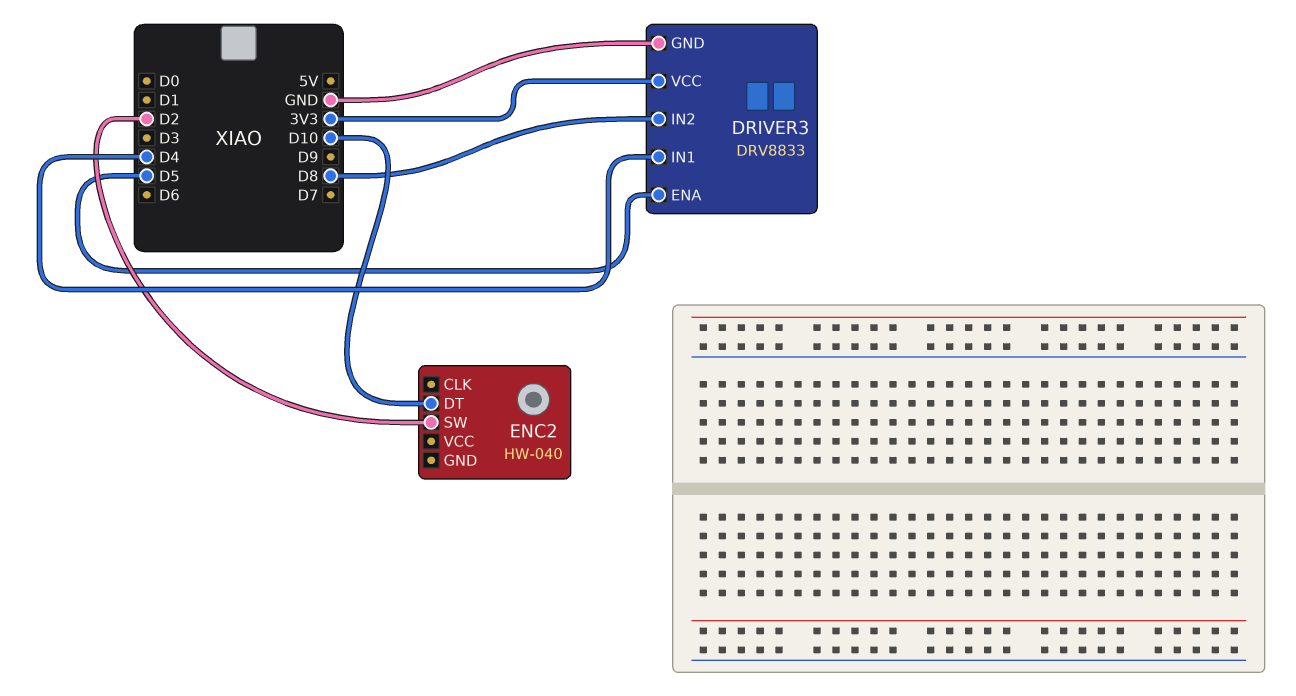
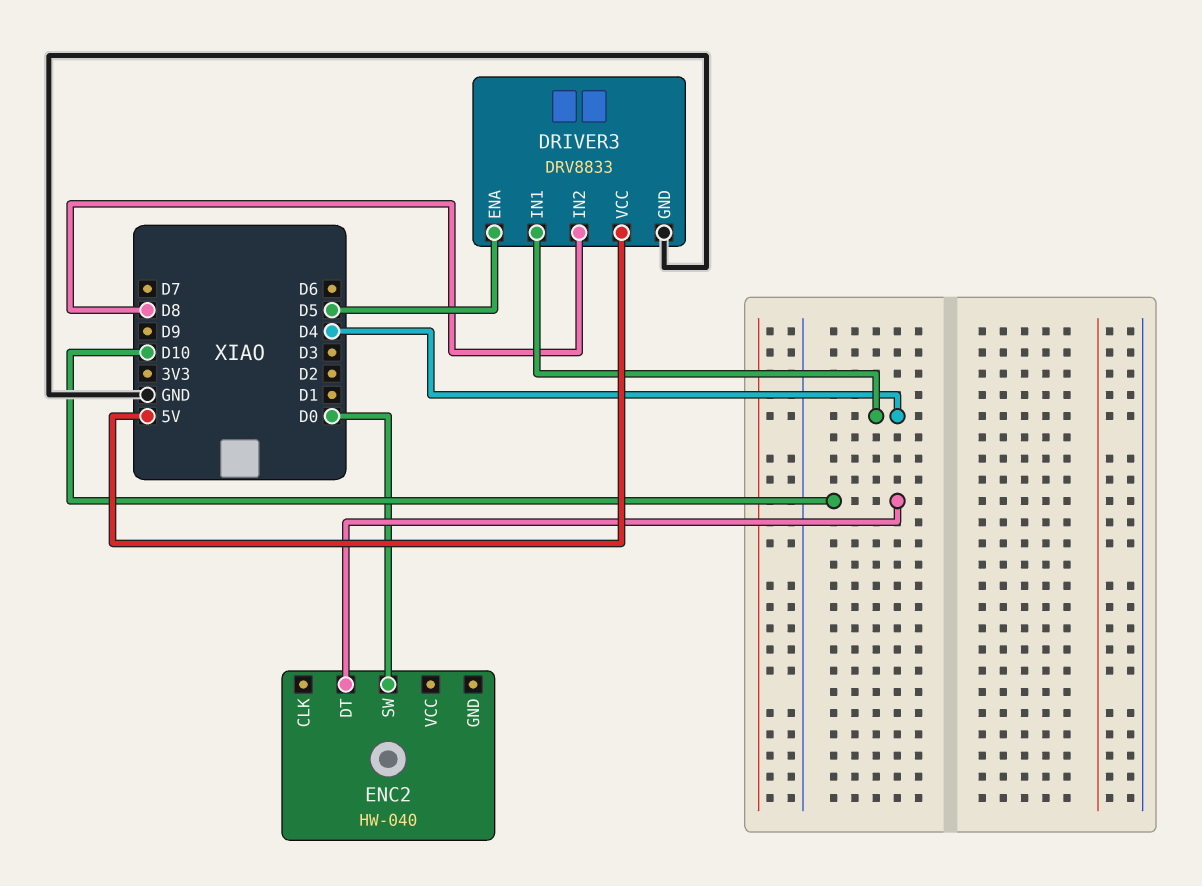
DRIVER3 pin VCC: 3V3 -> 5V
ENC2 pin SW: D2 -> D0

